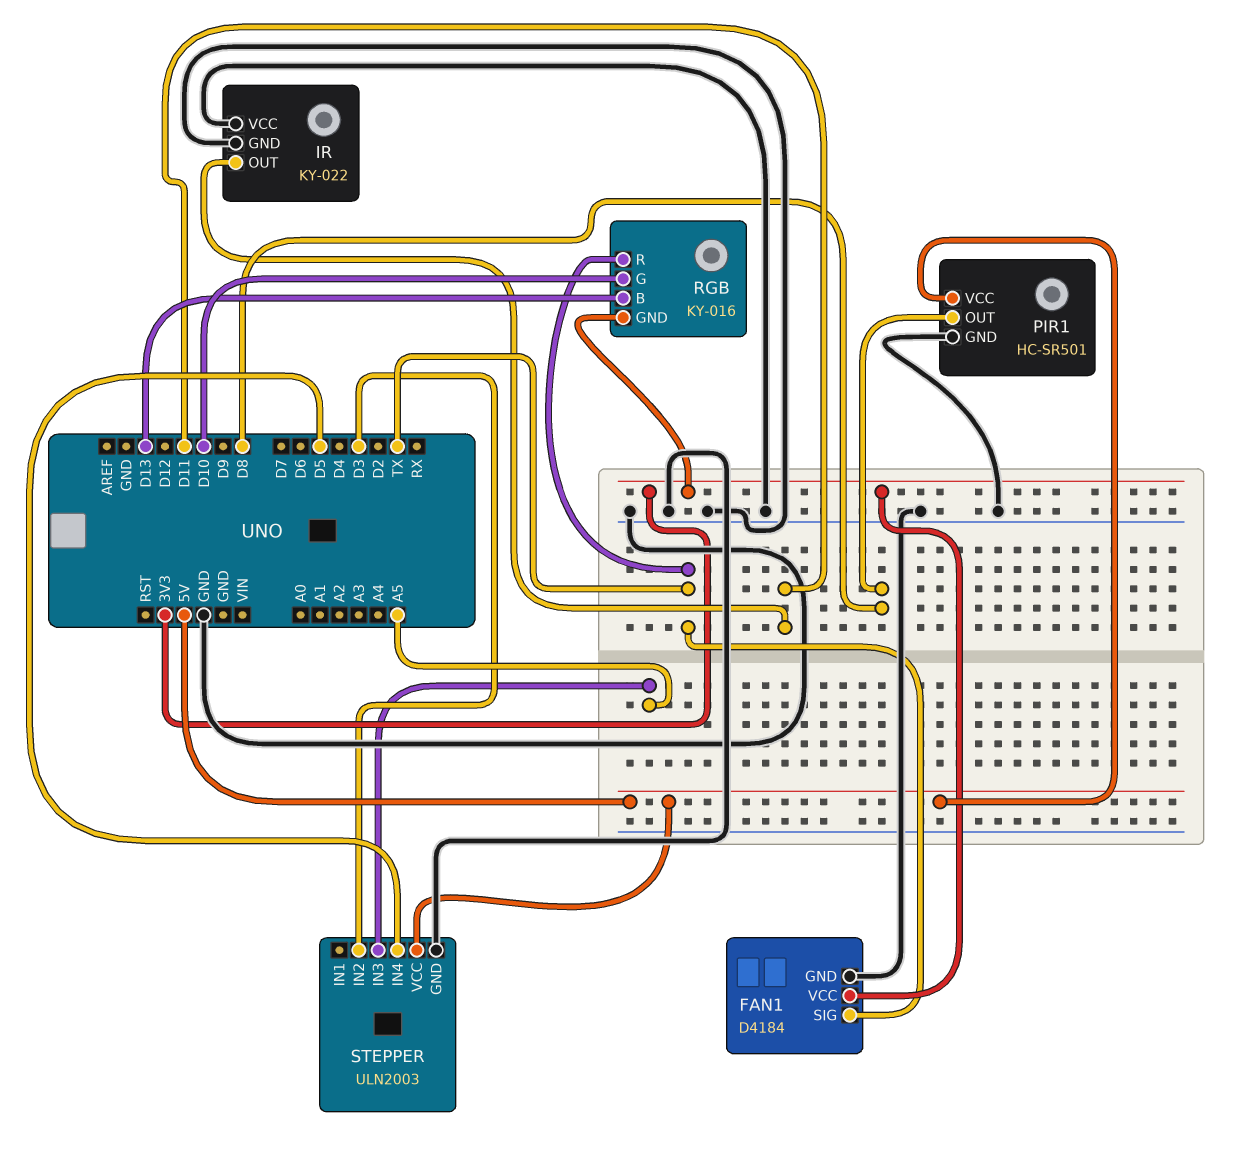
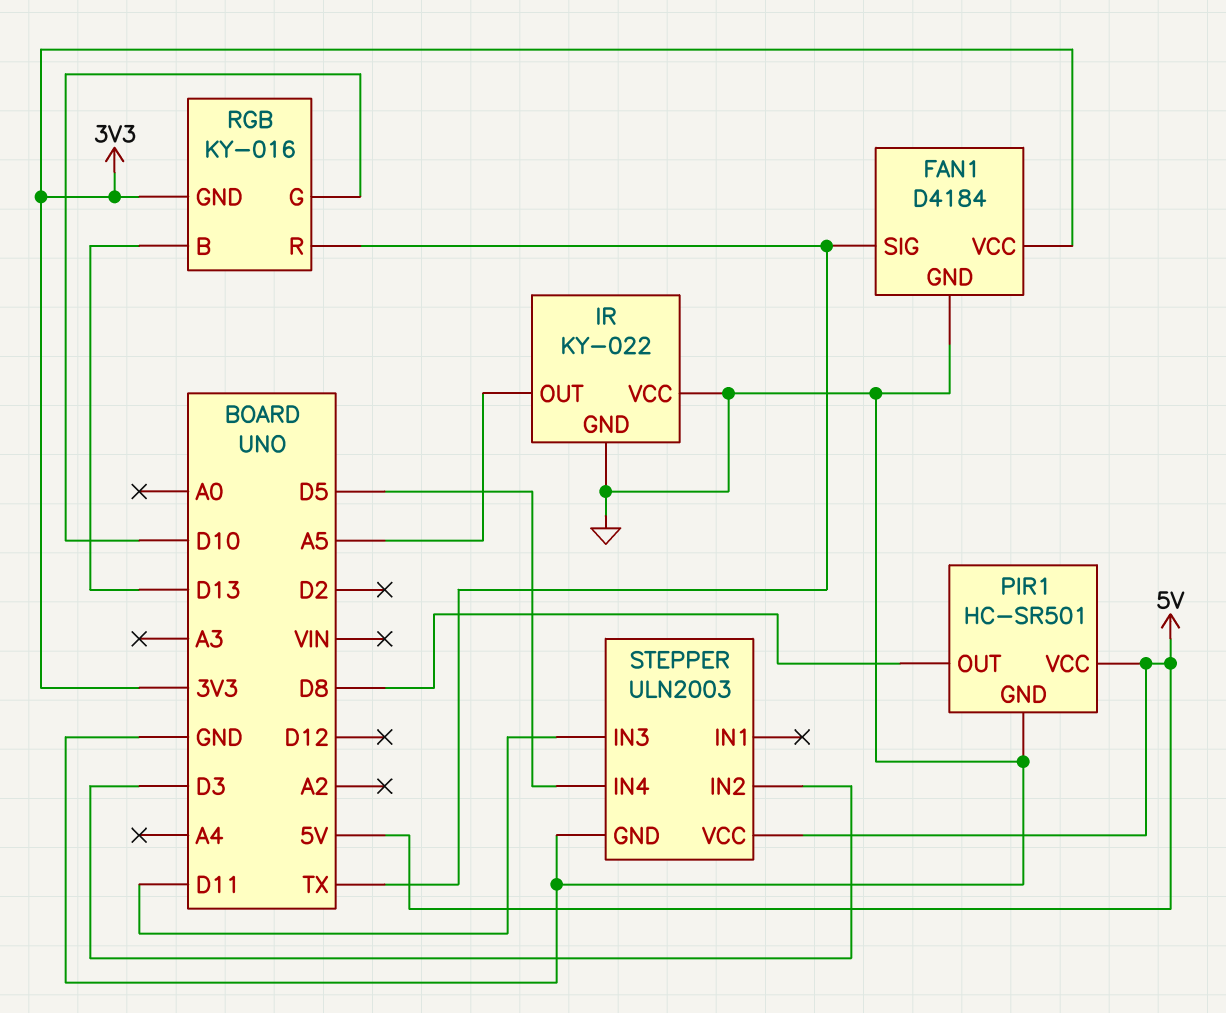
IR pin OUT: D11 -> A5
STEPPER pin IN3: A5 -> D11

